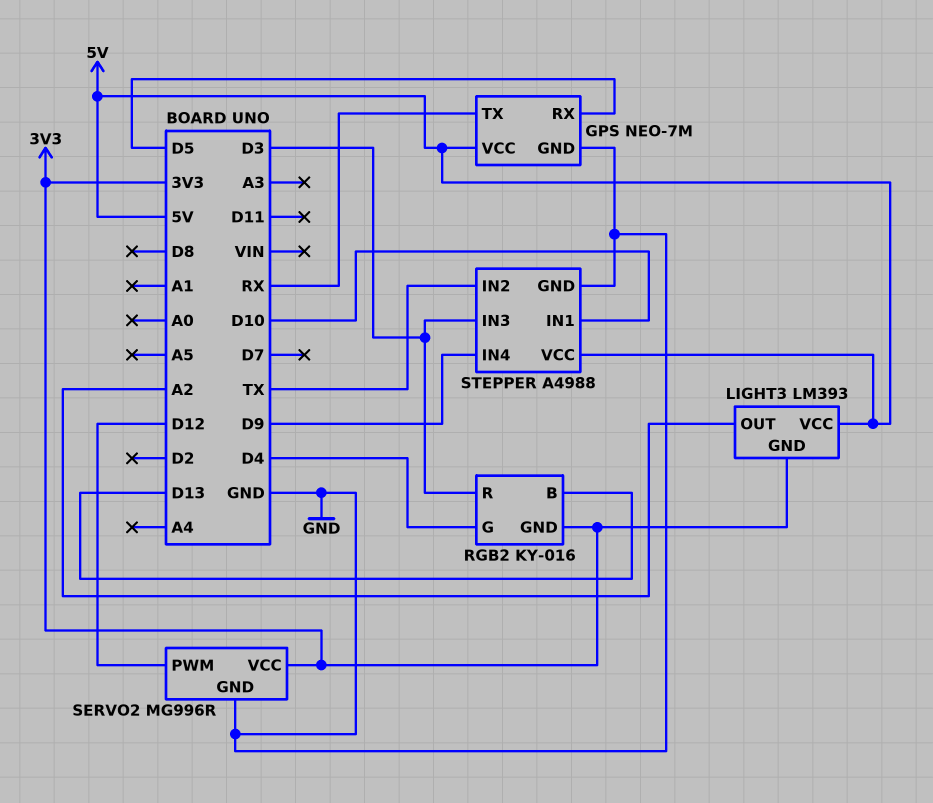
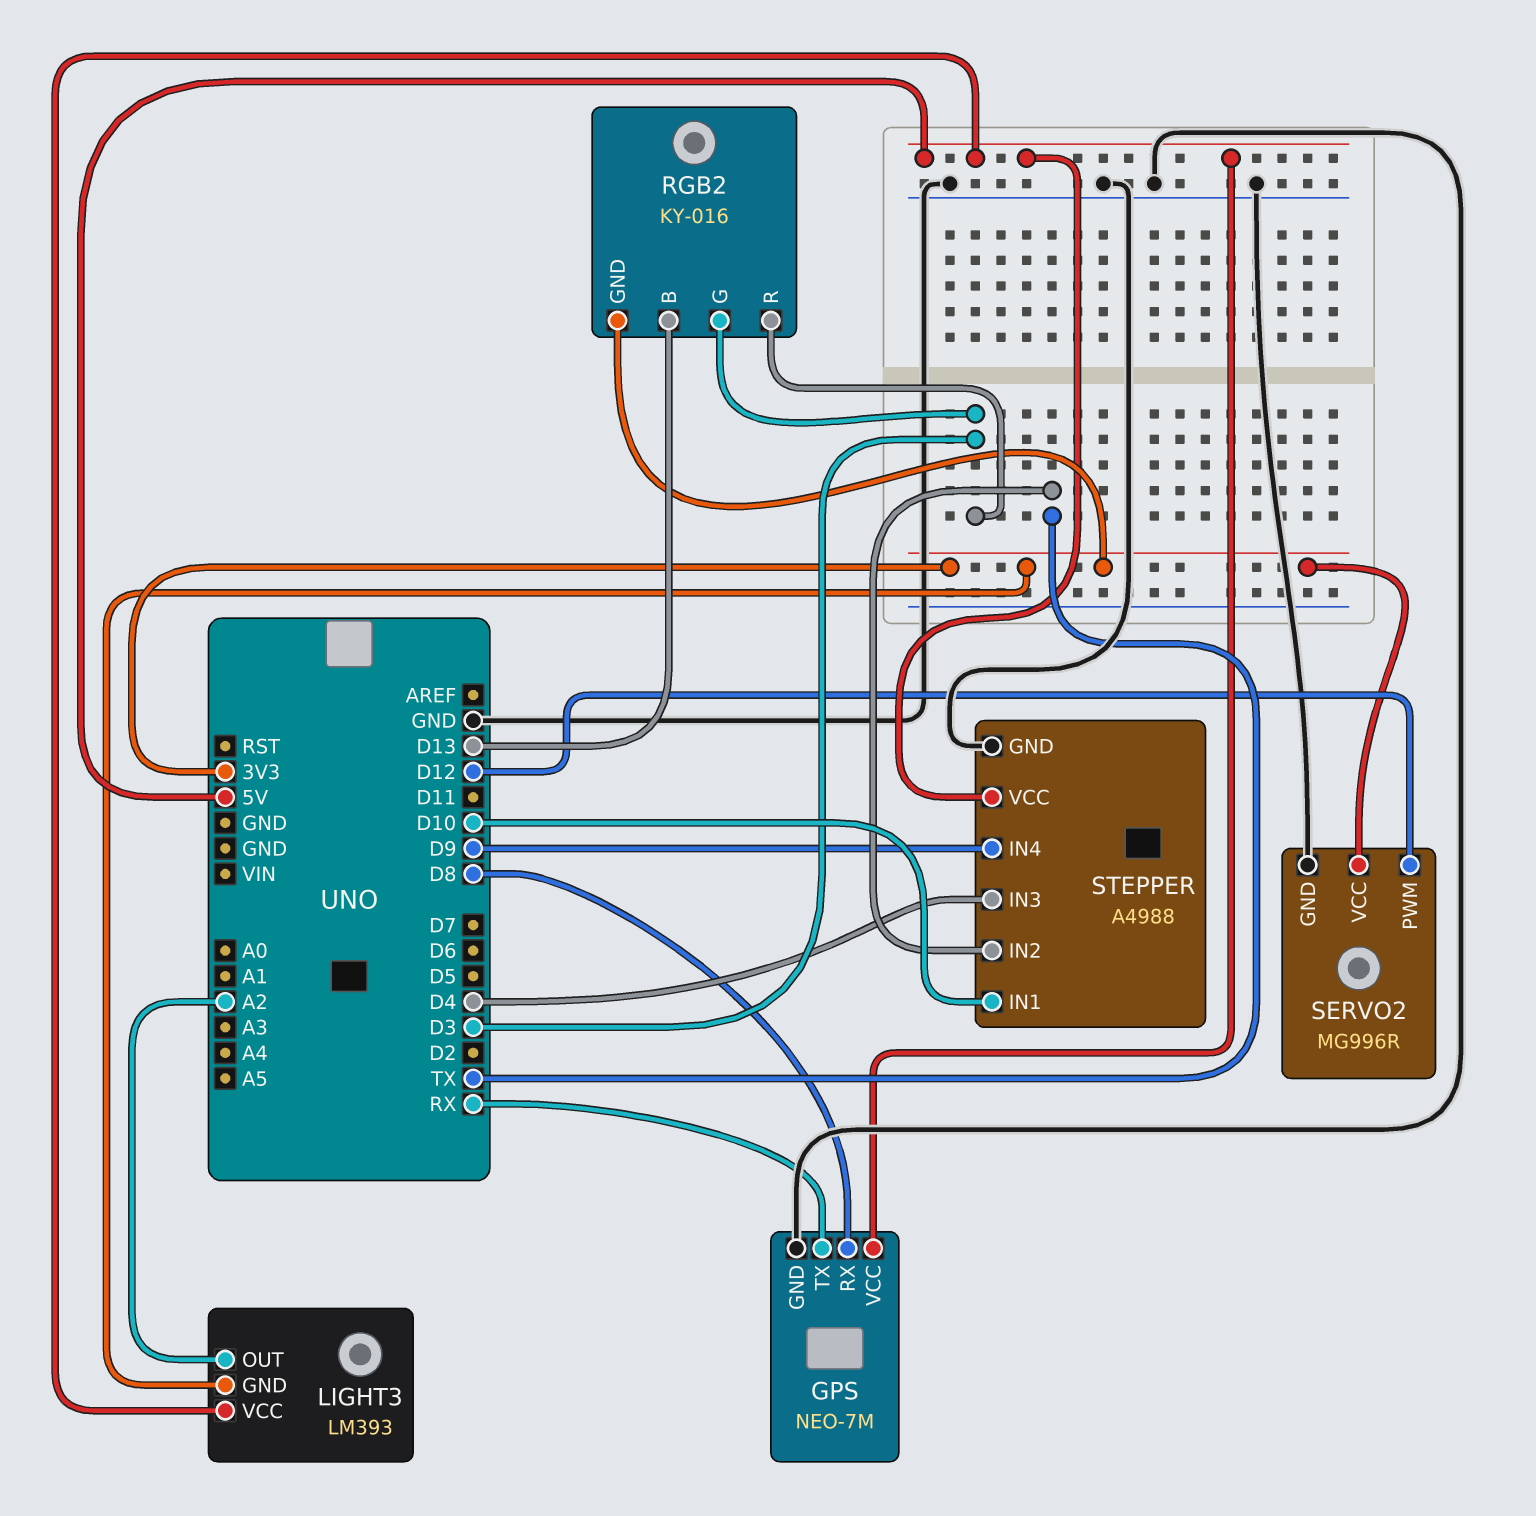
GPS pin RX: D5 -> D8
RGB2 pin G: D4 -> D3
STEPPER pin IN3: D3 -> D4

